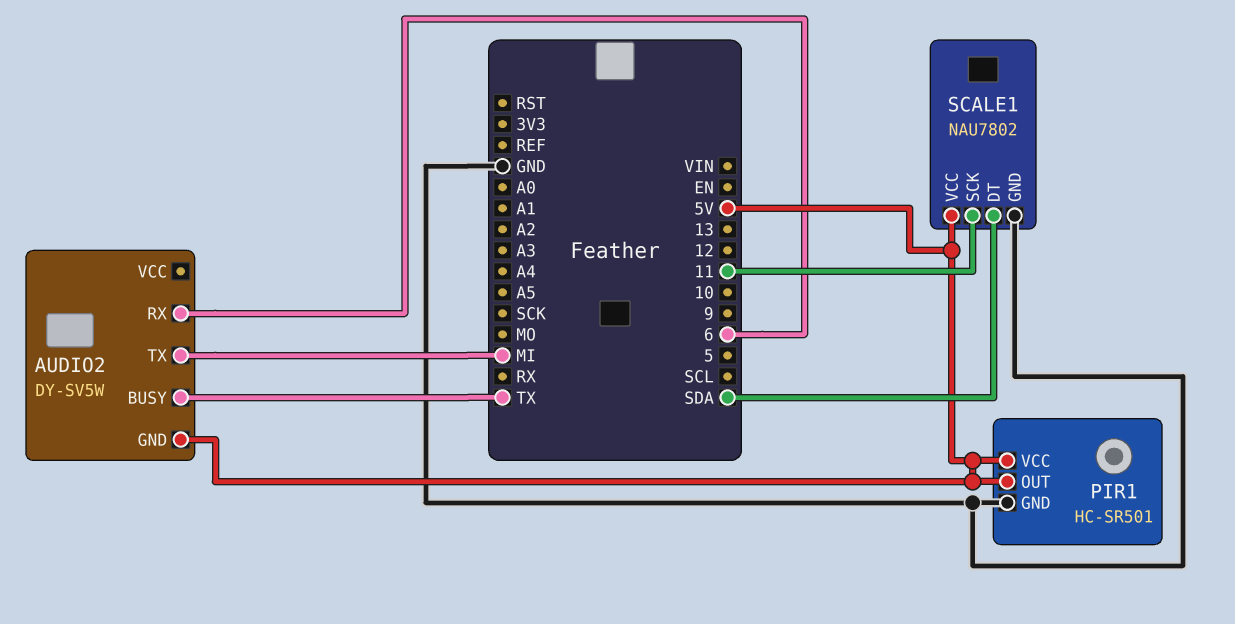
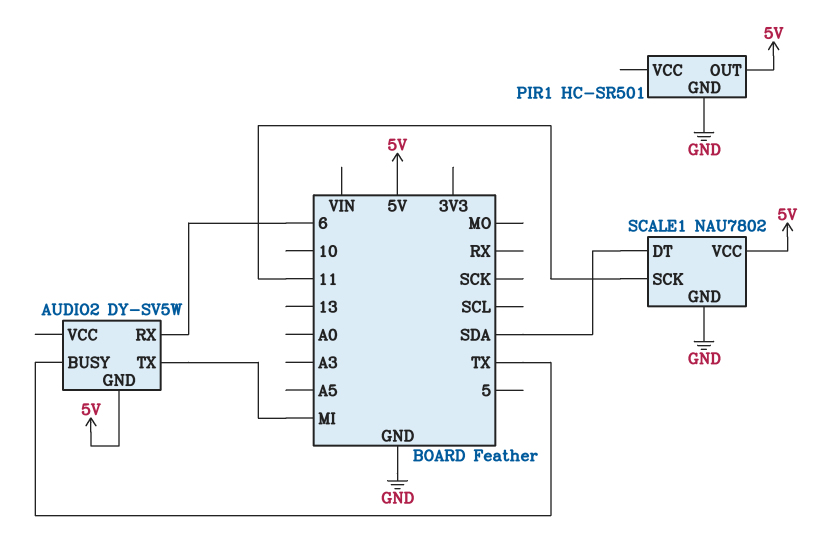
PIR1 pin VCC: 5V -> none

